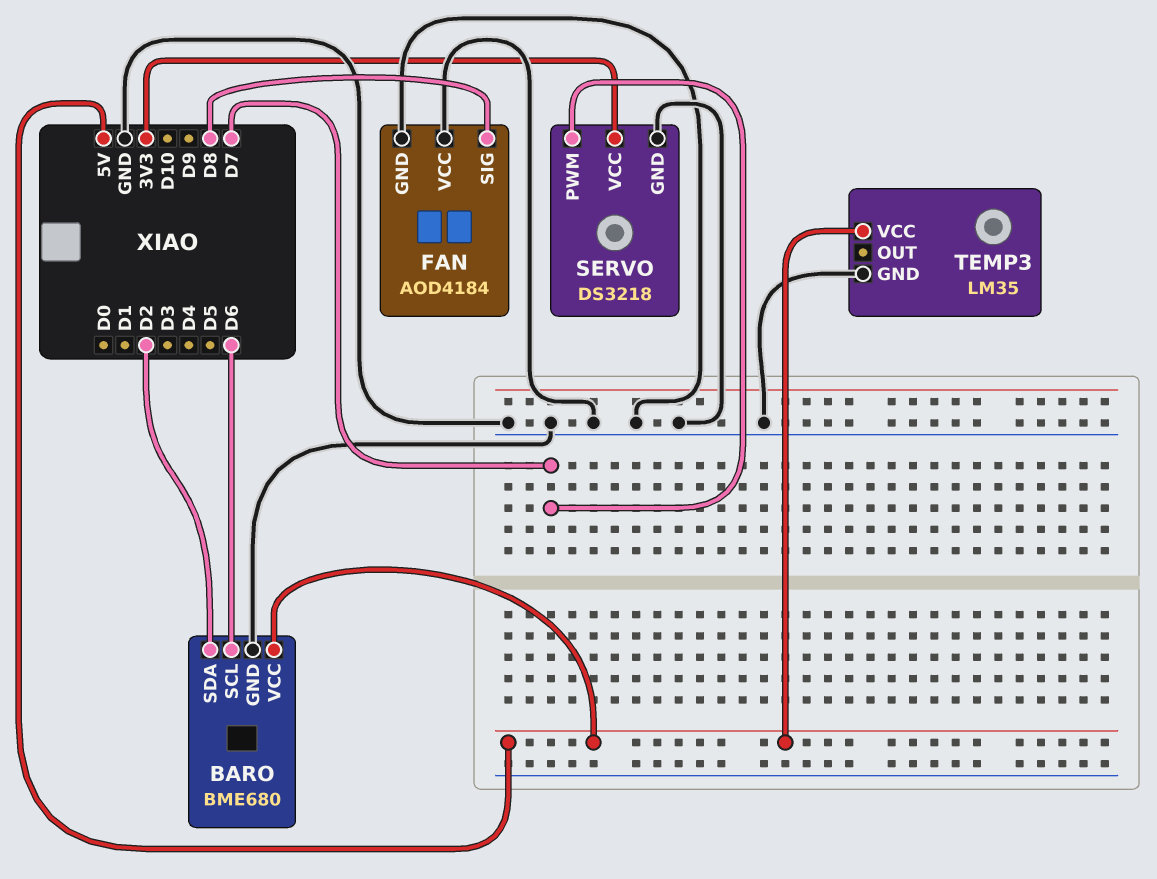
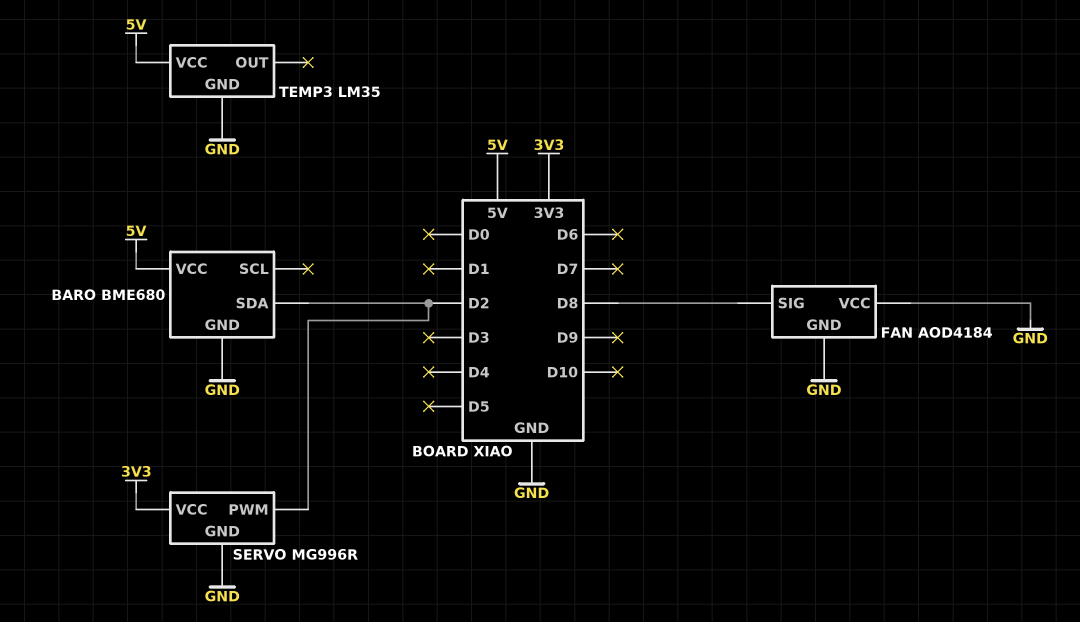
BARO pin SCL: D6 -> none
SERVO: DS3218 -> MG996R
SERVO pin PWM: D7 -> D2

